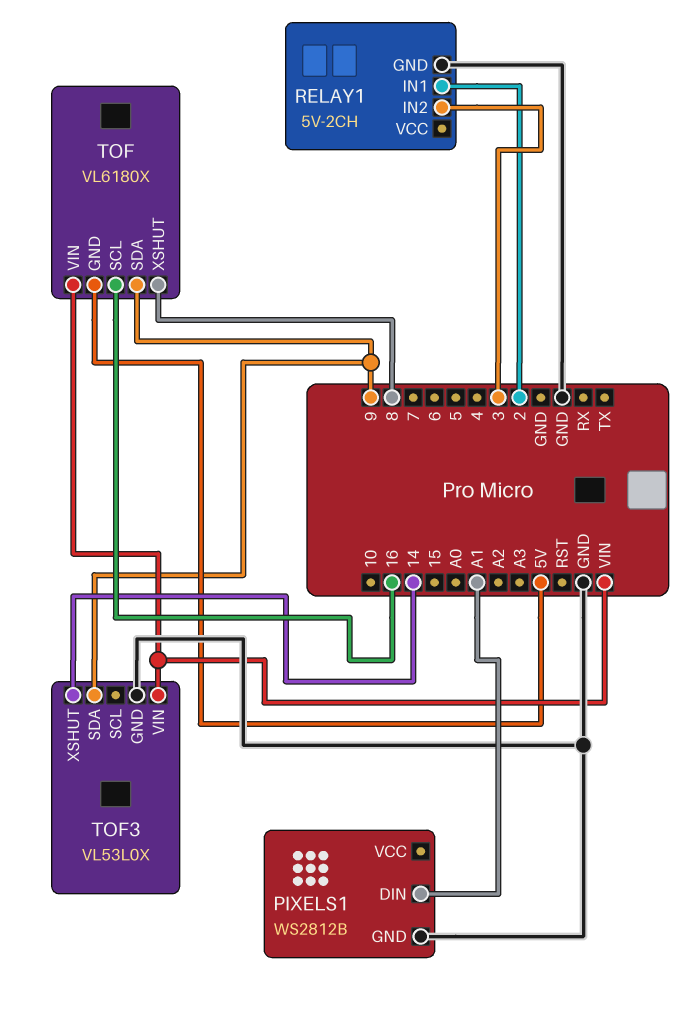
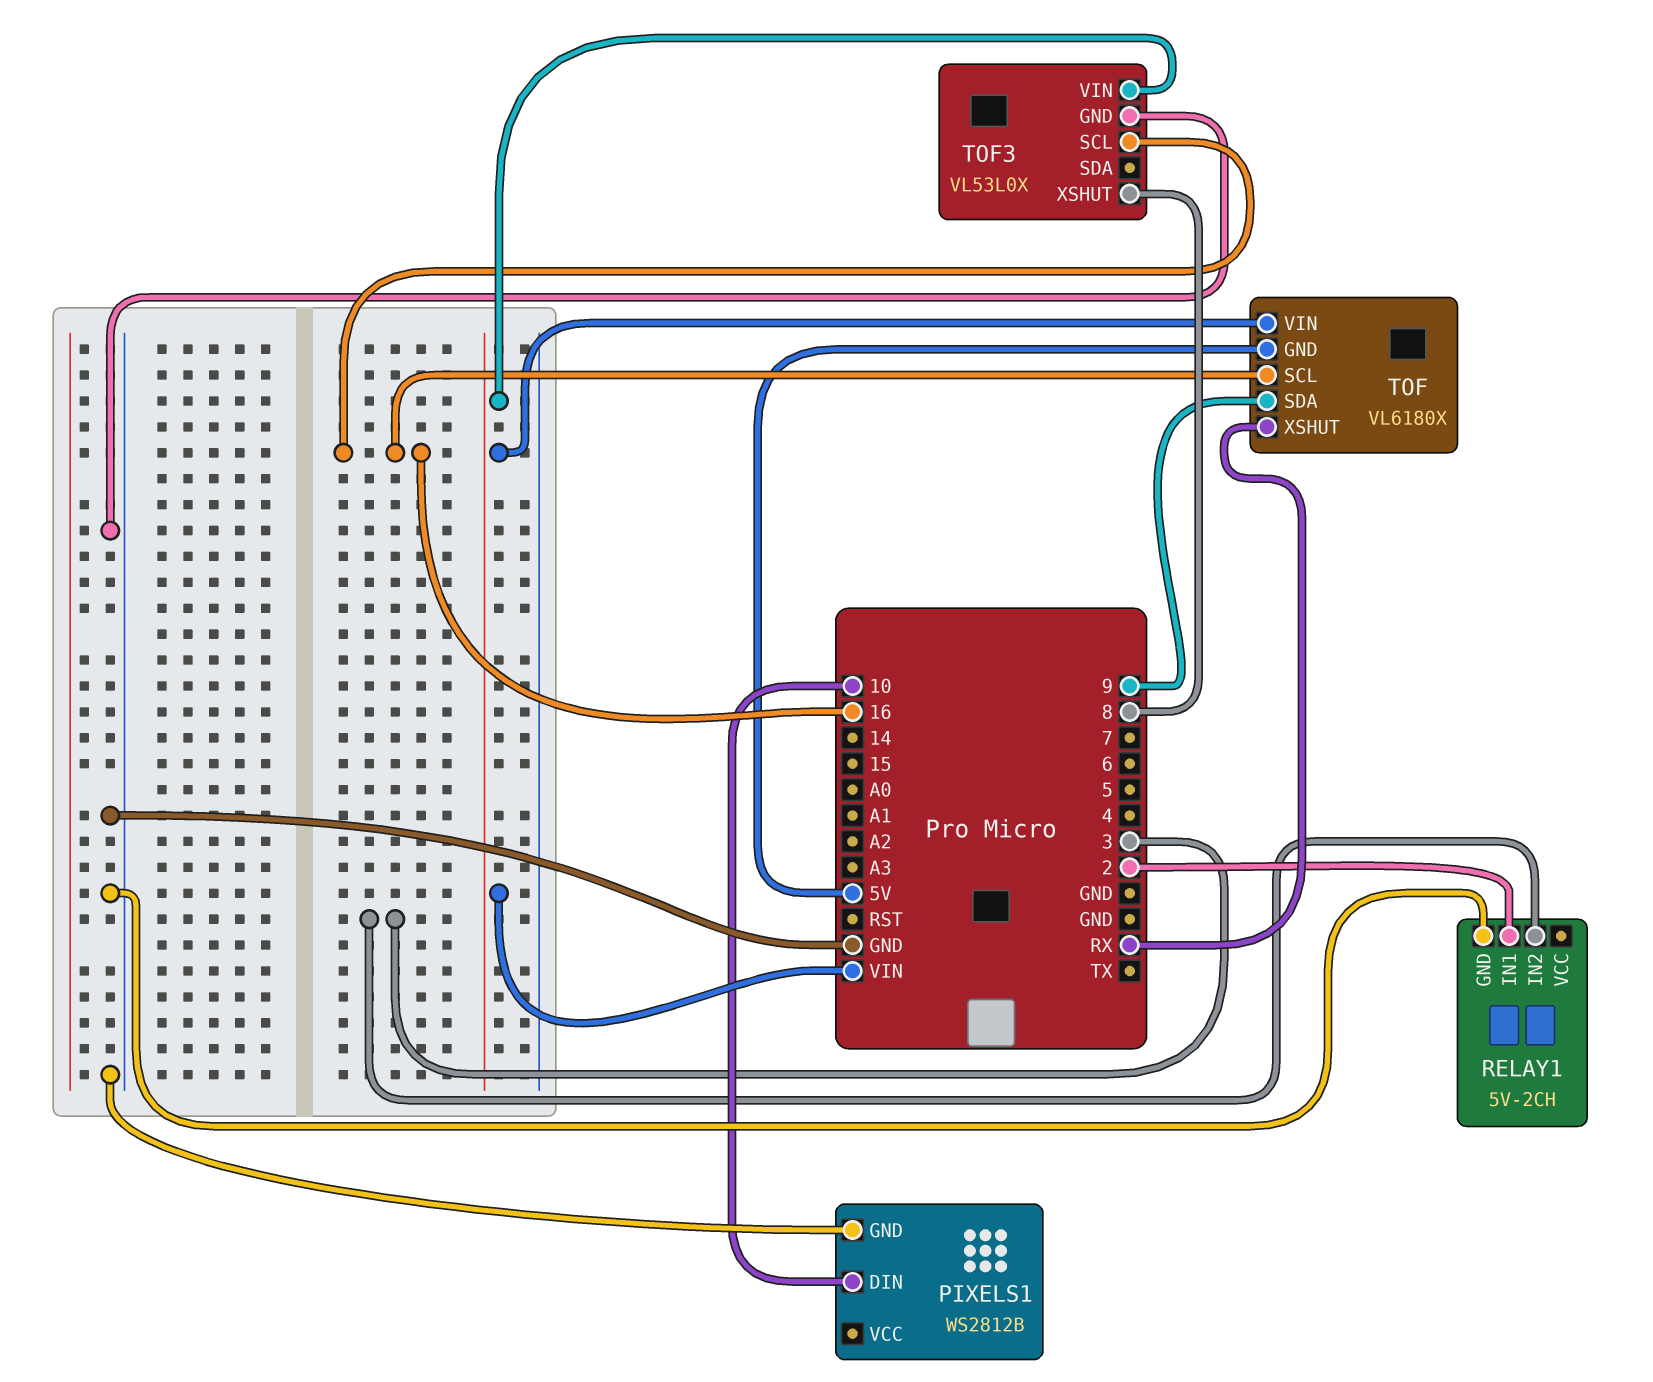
PIXELS1 pin DIN: A1 -> 10
TOF pin XSHUT: 8 -> RX
TOF3 pin SCL: none -> 16
TOF3 pin SDA: 9 -> none
TOF3 pin XSHUT: 14 -> 8

